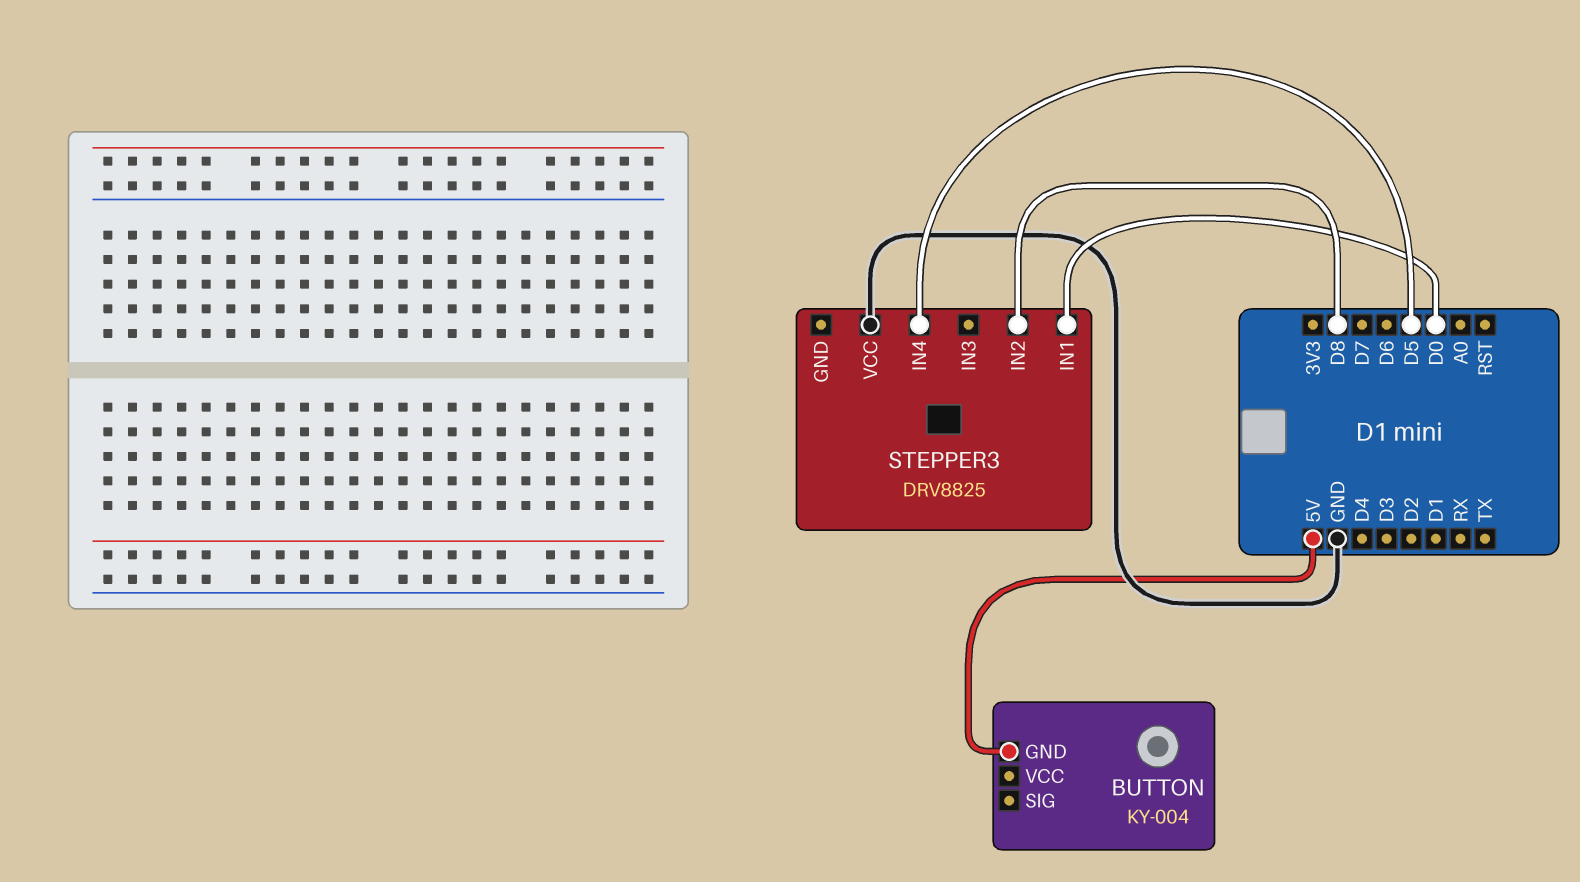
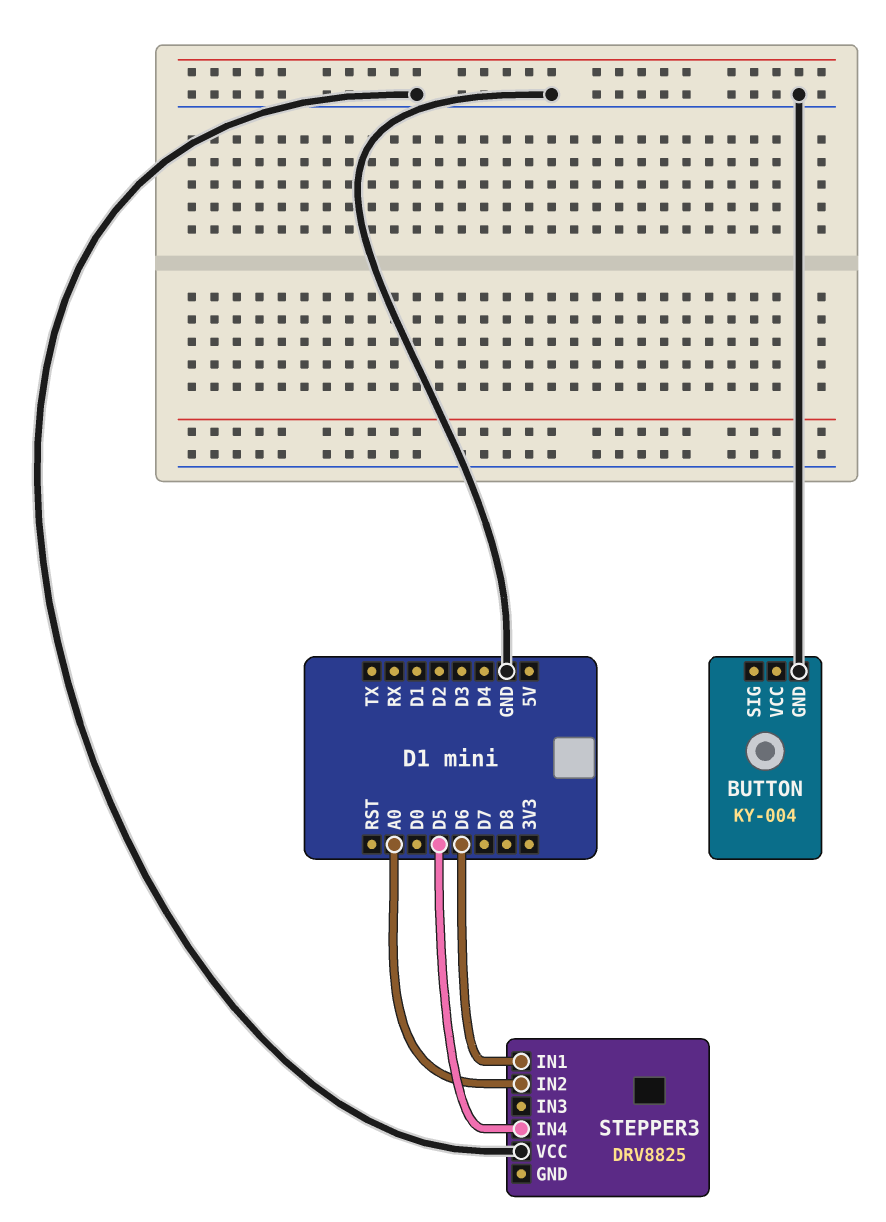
BUTTON pin GND: 5V -> GND
STEPPER3 pin IN1: D0 -> D6
STEPPER3 pin IN2: D8 -> A0

